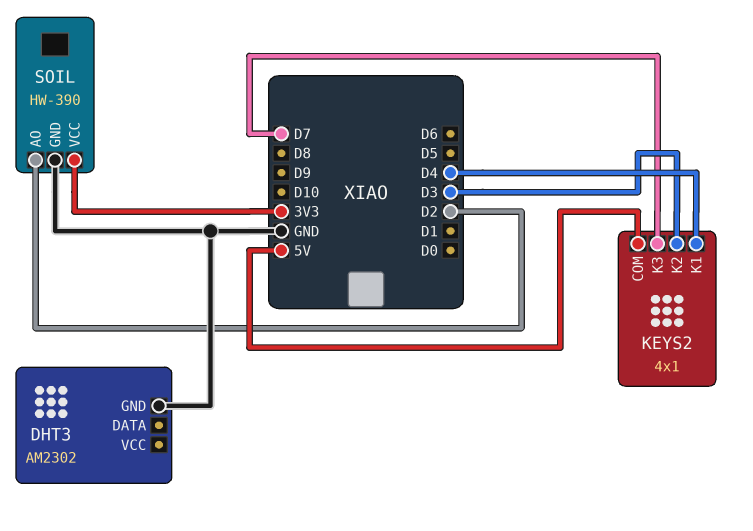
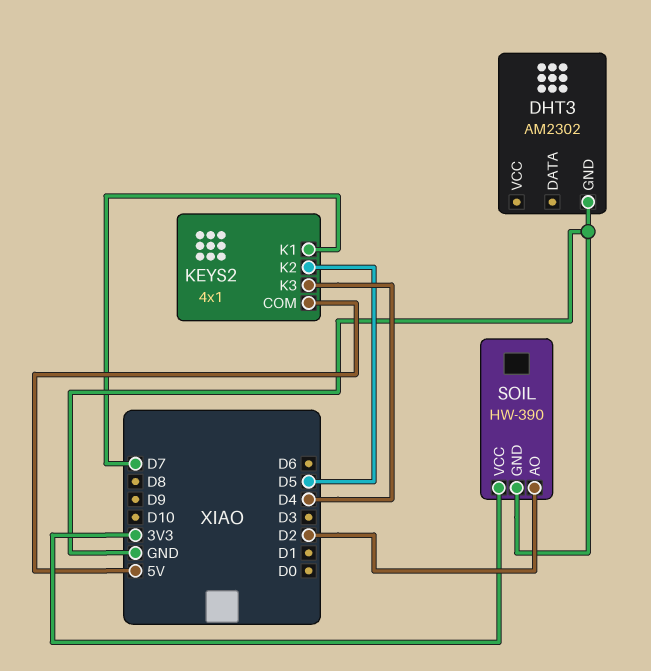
KEYS2 pin K1: D4 -> D7
KEYS2 pin K2: D3 -> D5
KEYS2 pin K3: D7 -> D4

